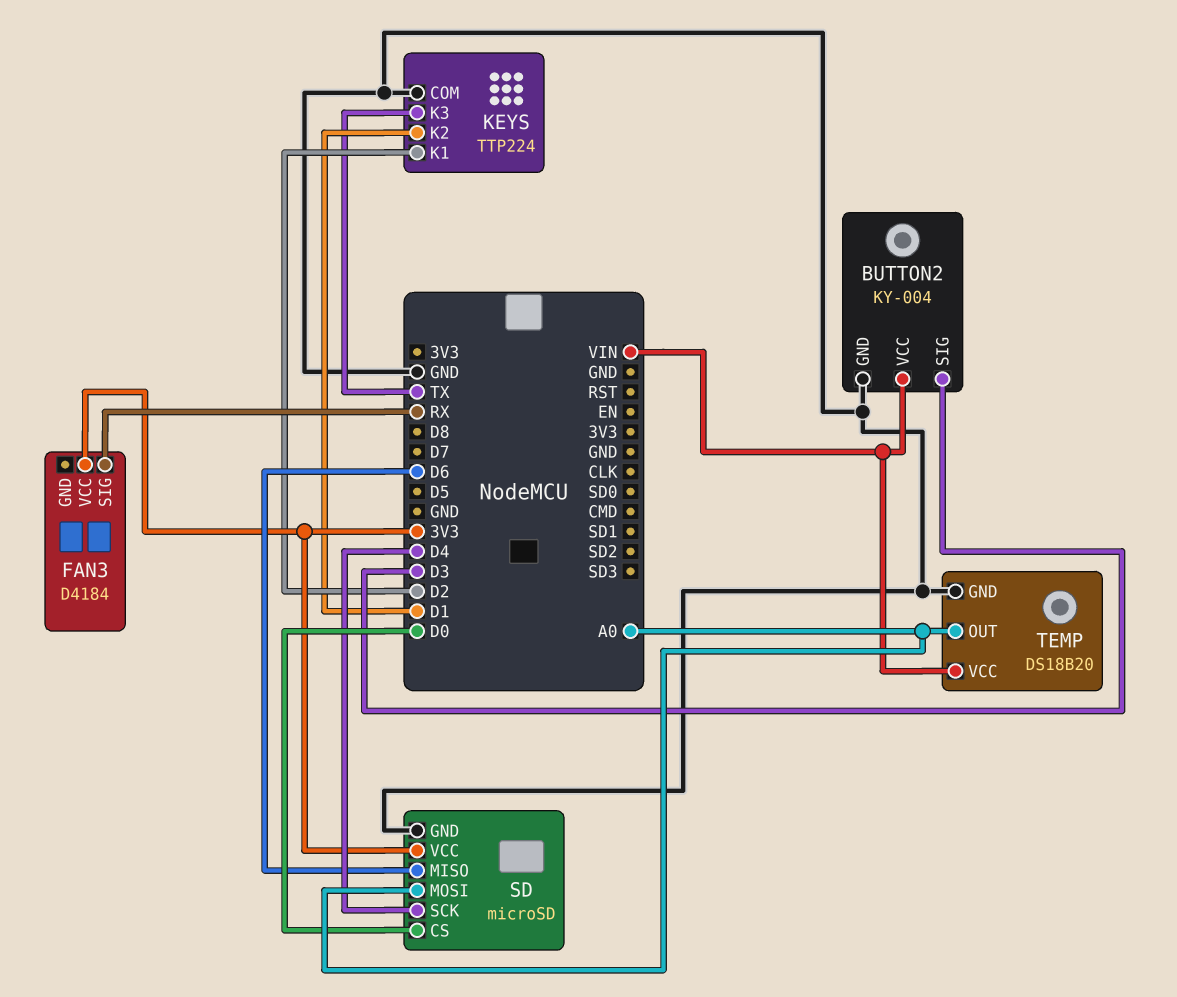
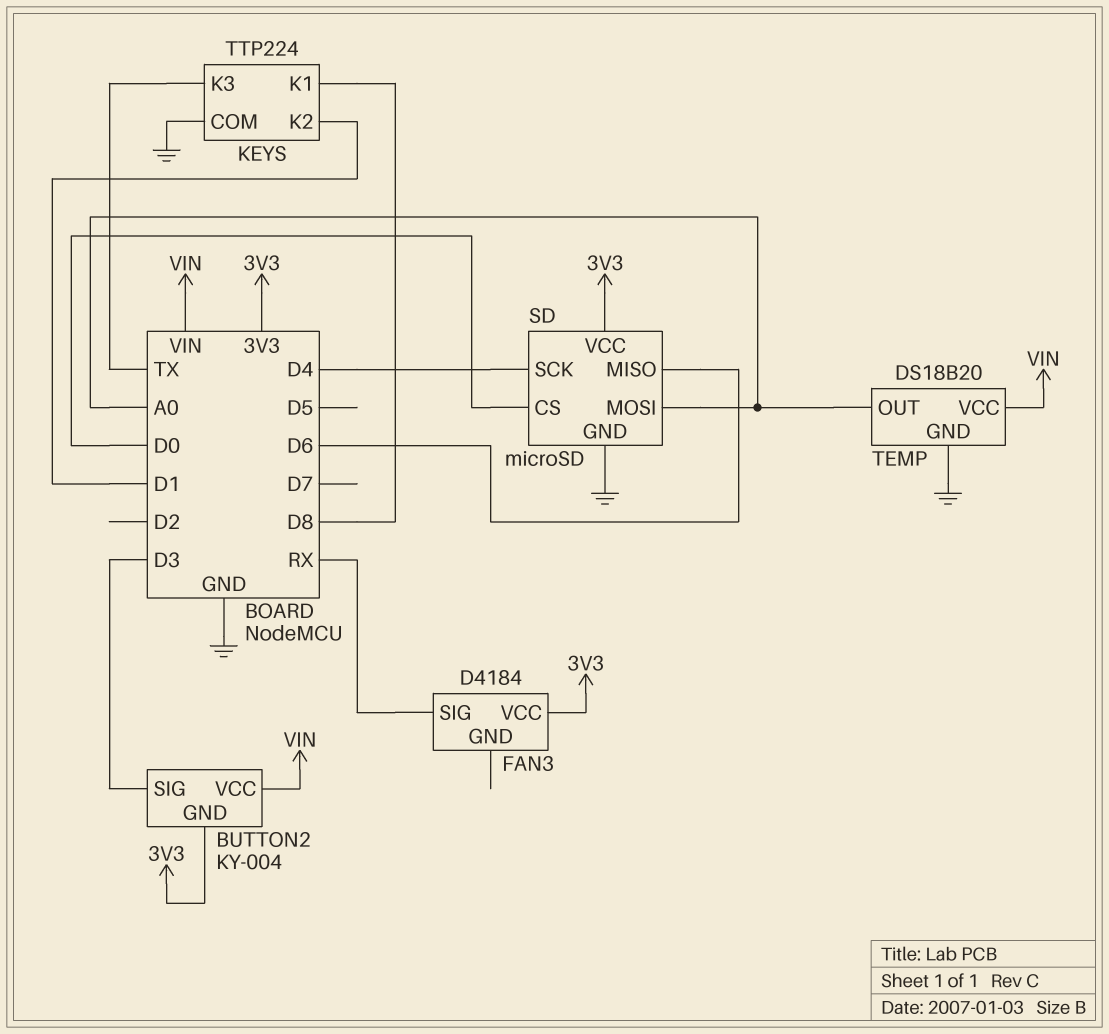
BUTTON2 pin GND: GND -> 3V3
KEYS pin K1: D2 -> D8

